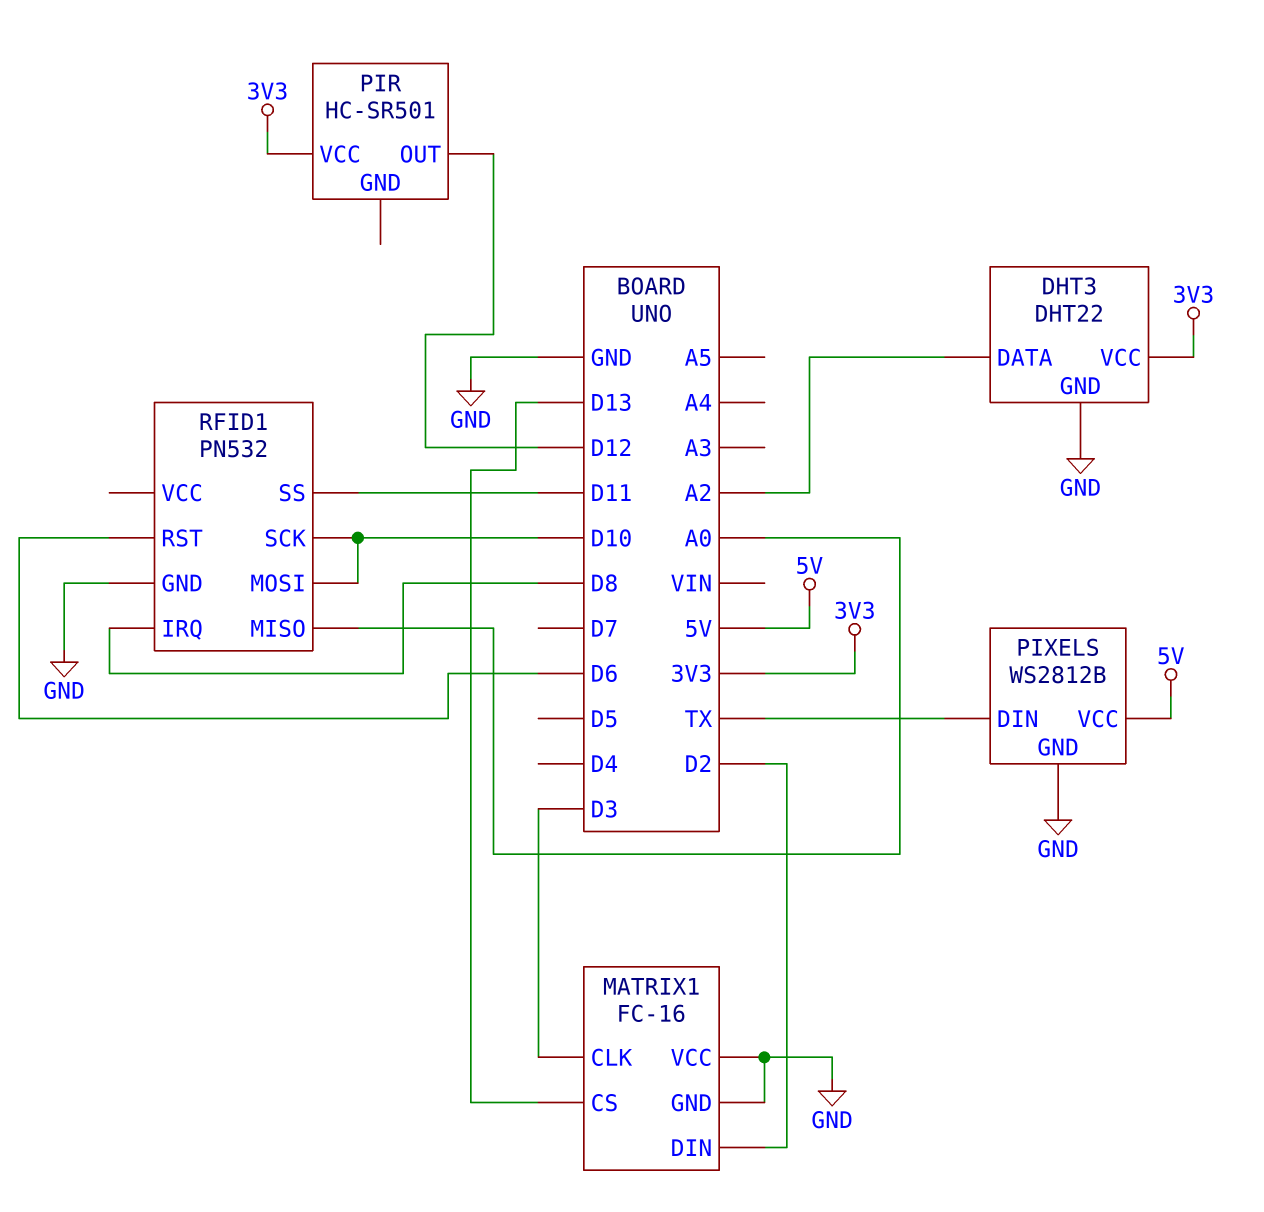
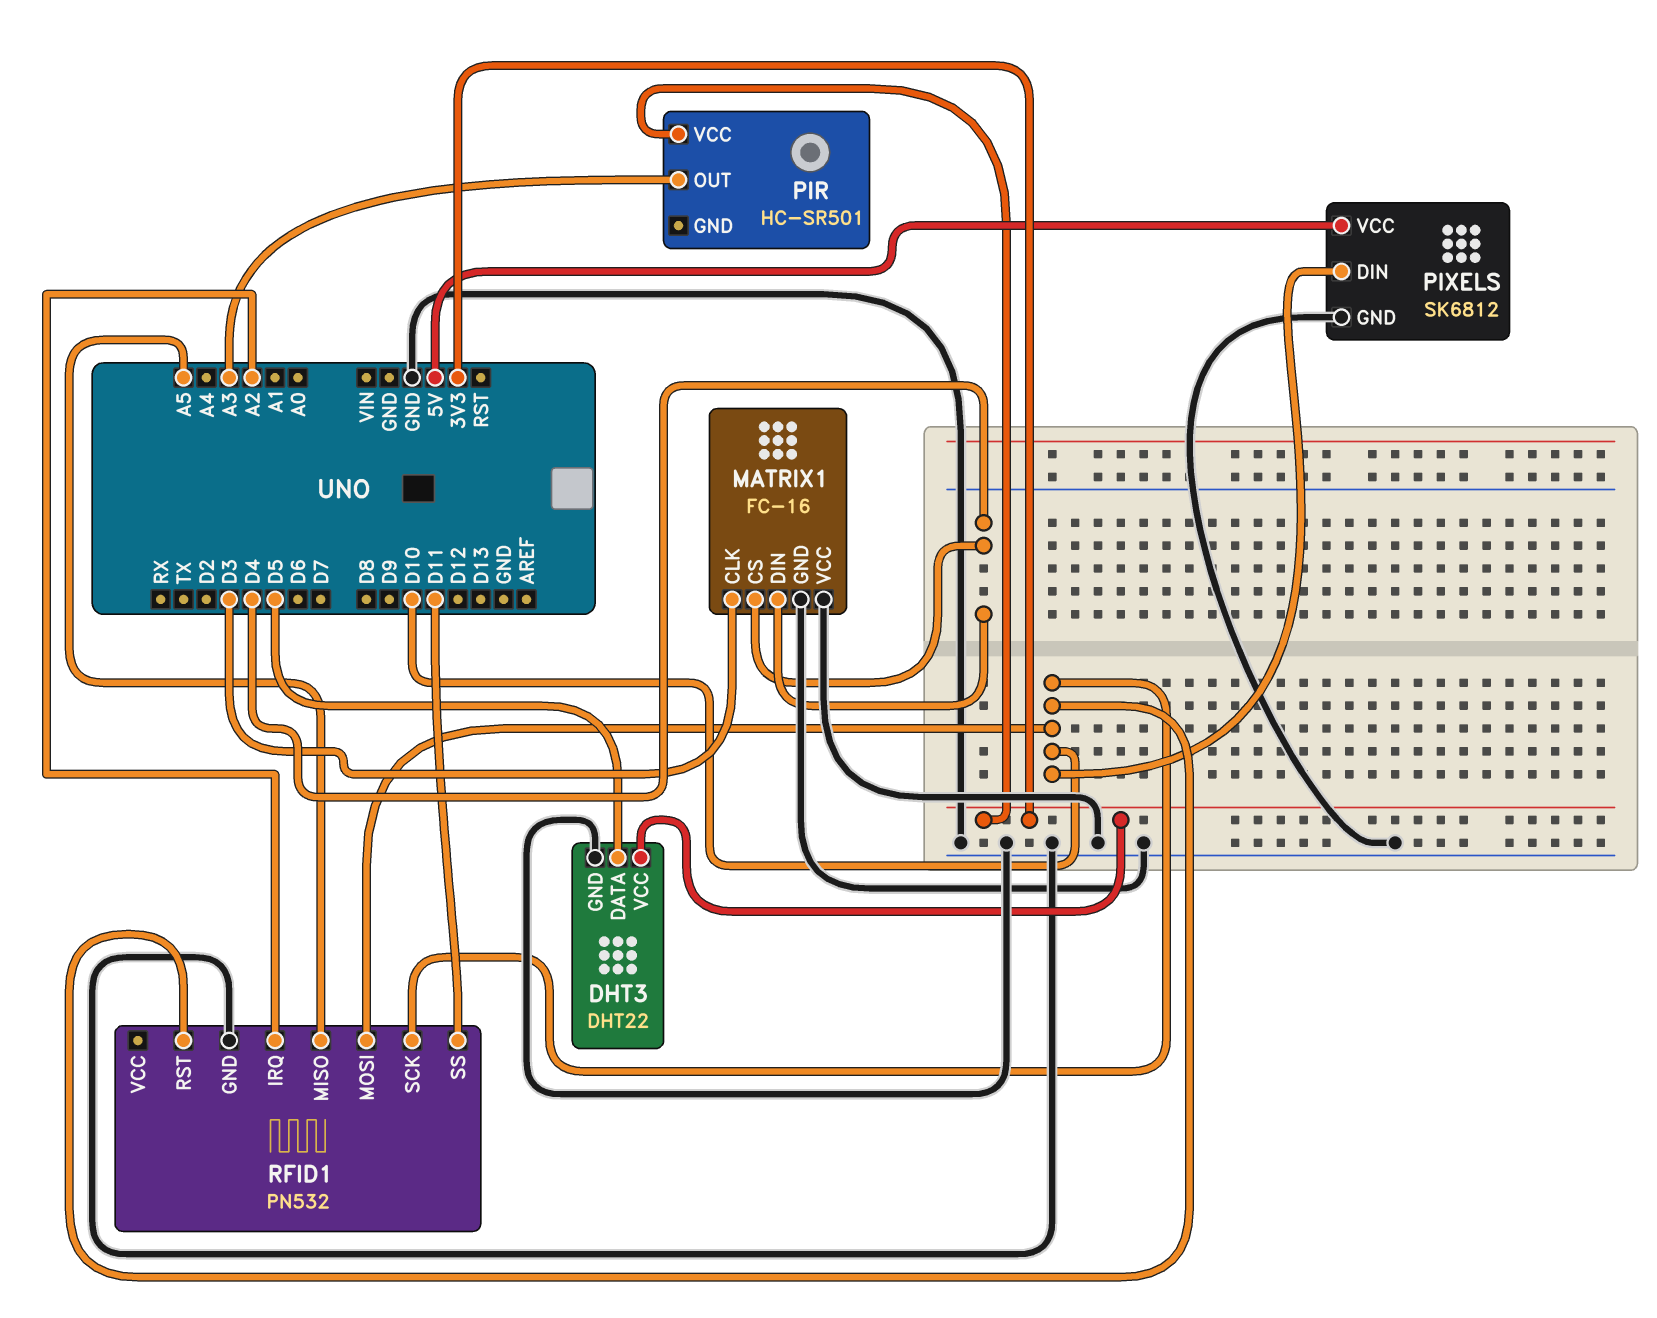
DHT3 pin DATA: A2 -> D5
MATRIX1 pin CS: D13 -> D4
MATRIX1 pin DIN: D2 -> D4
PIR pin OUT: D12 -> A3
PIXELS: WS2812B -> SK6812
PIXELS pin DIN: TX -> D10
RFID1 pin IRQ: D8 -> A2
RFID1 pin MISO: A0 -> A5
RFID1 pin RST: D6 -> D10

